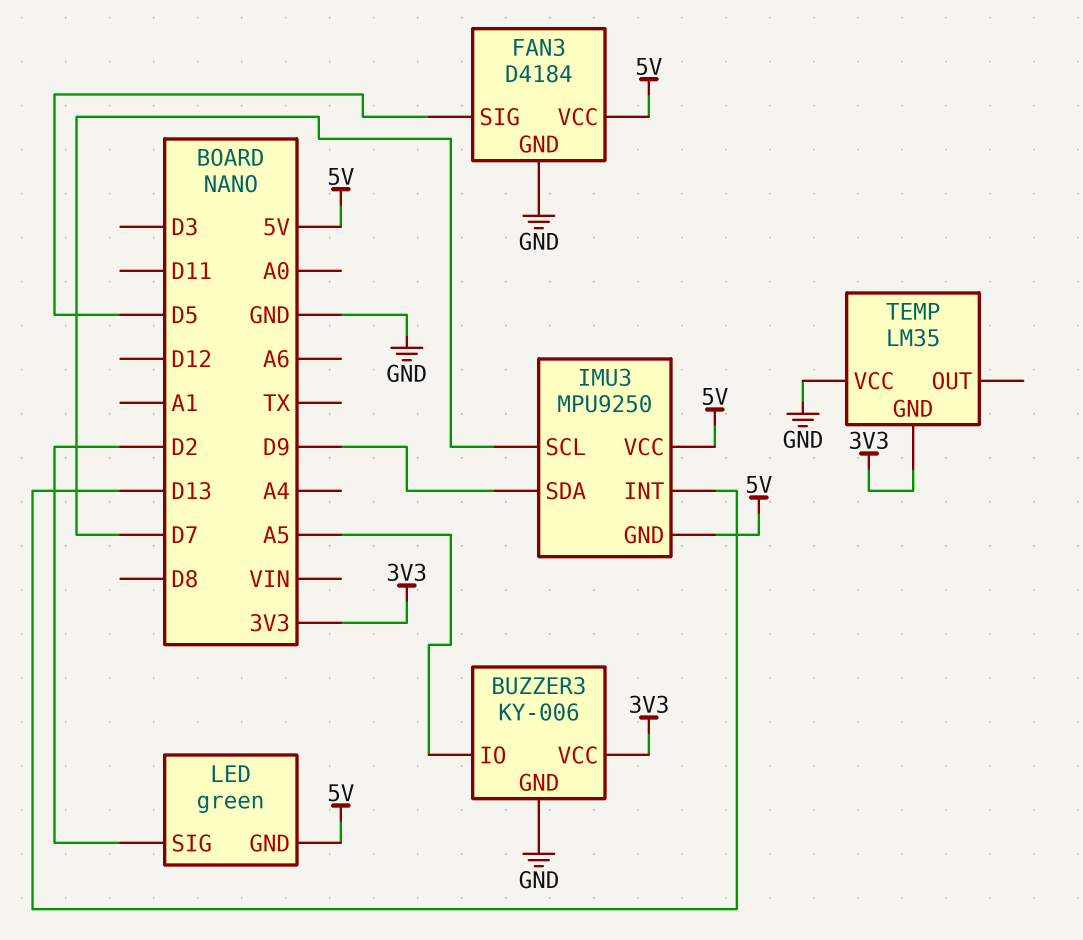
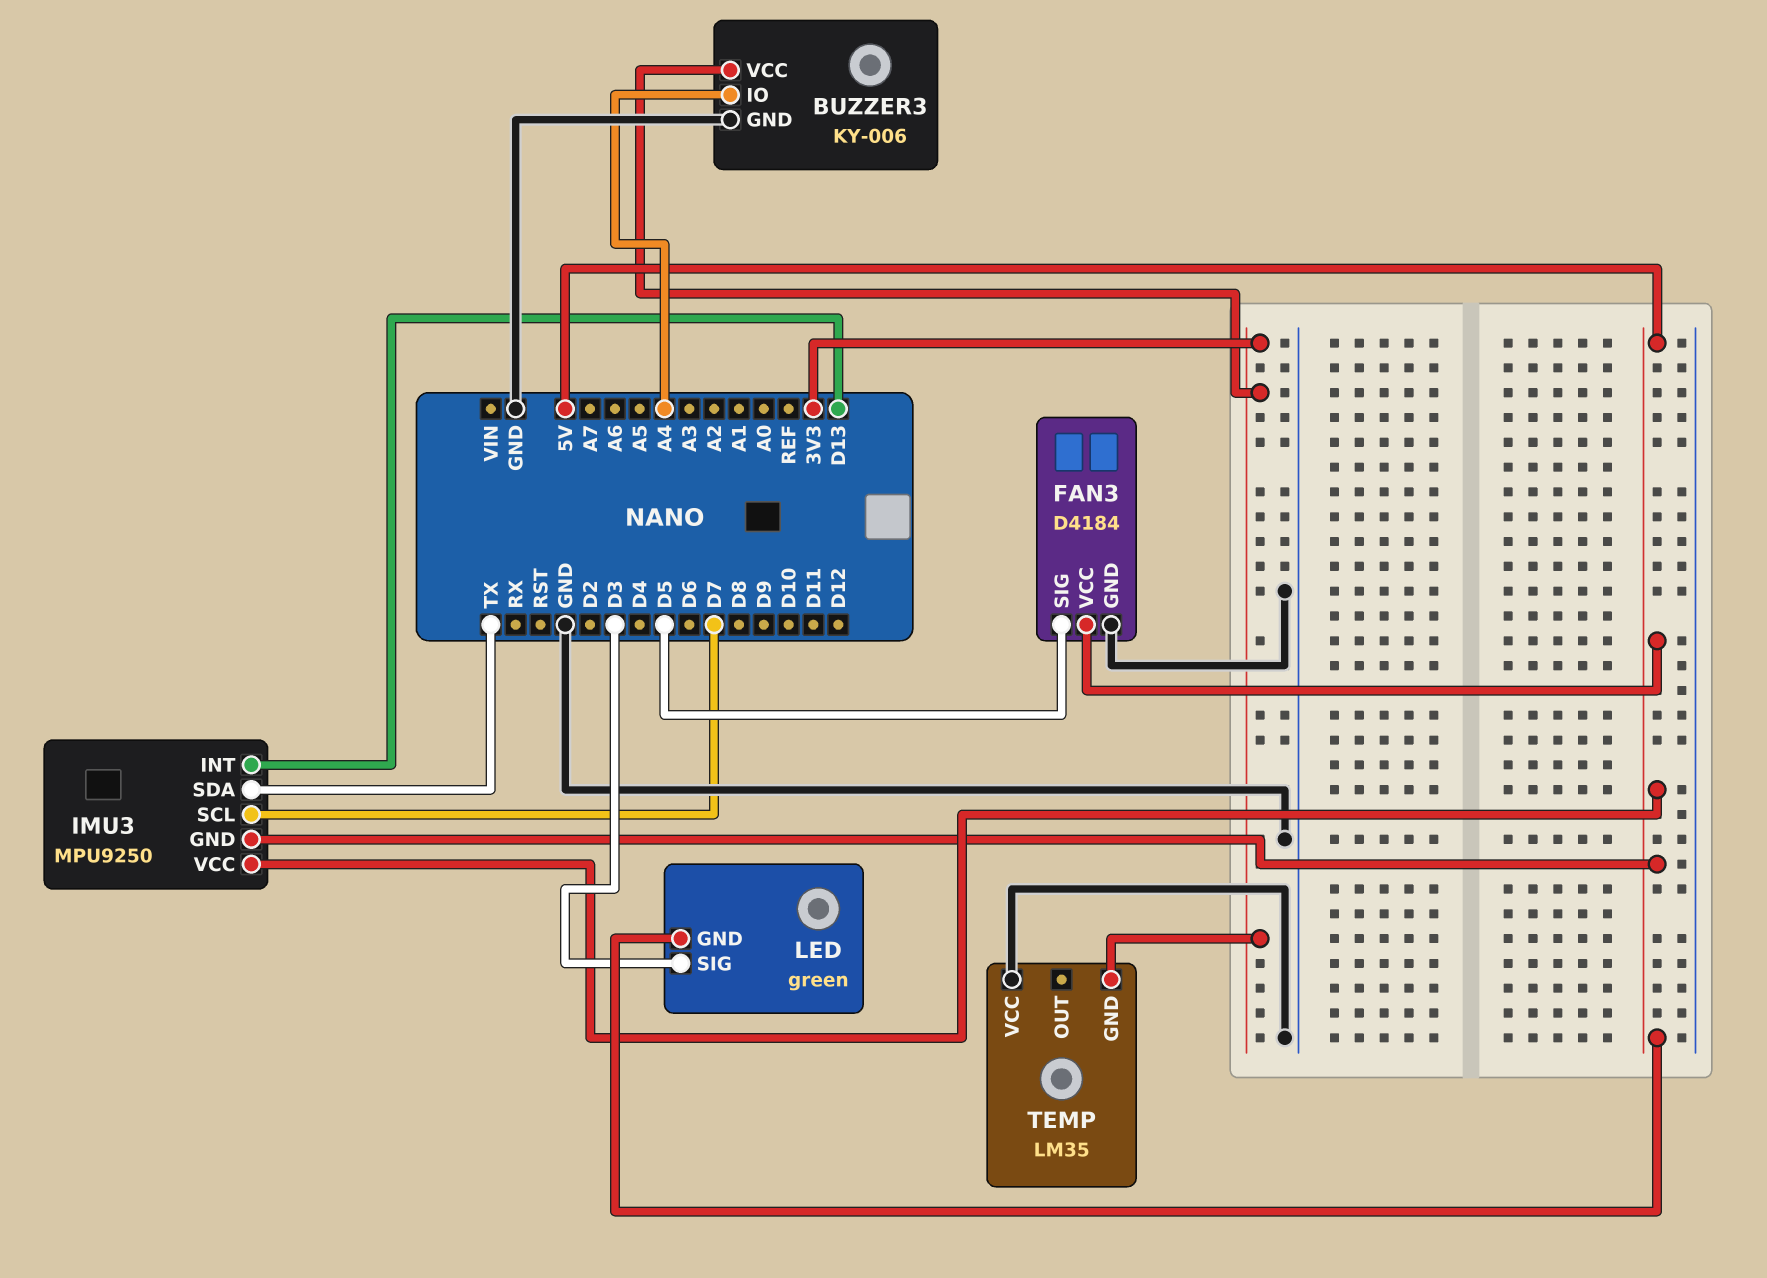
BUZZER3 pin IO: A5 -> A4
IMU3 pin SDA: D9 -> TX
LED pin SIG: D2 -> D3

